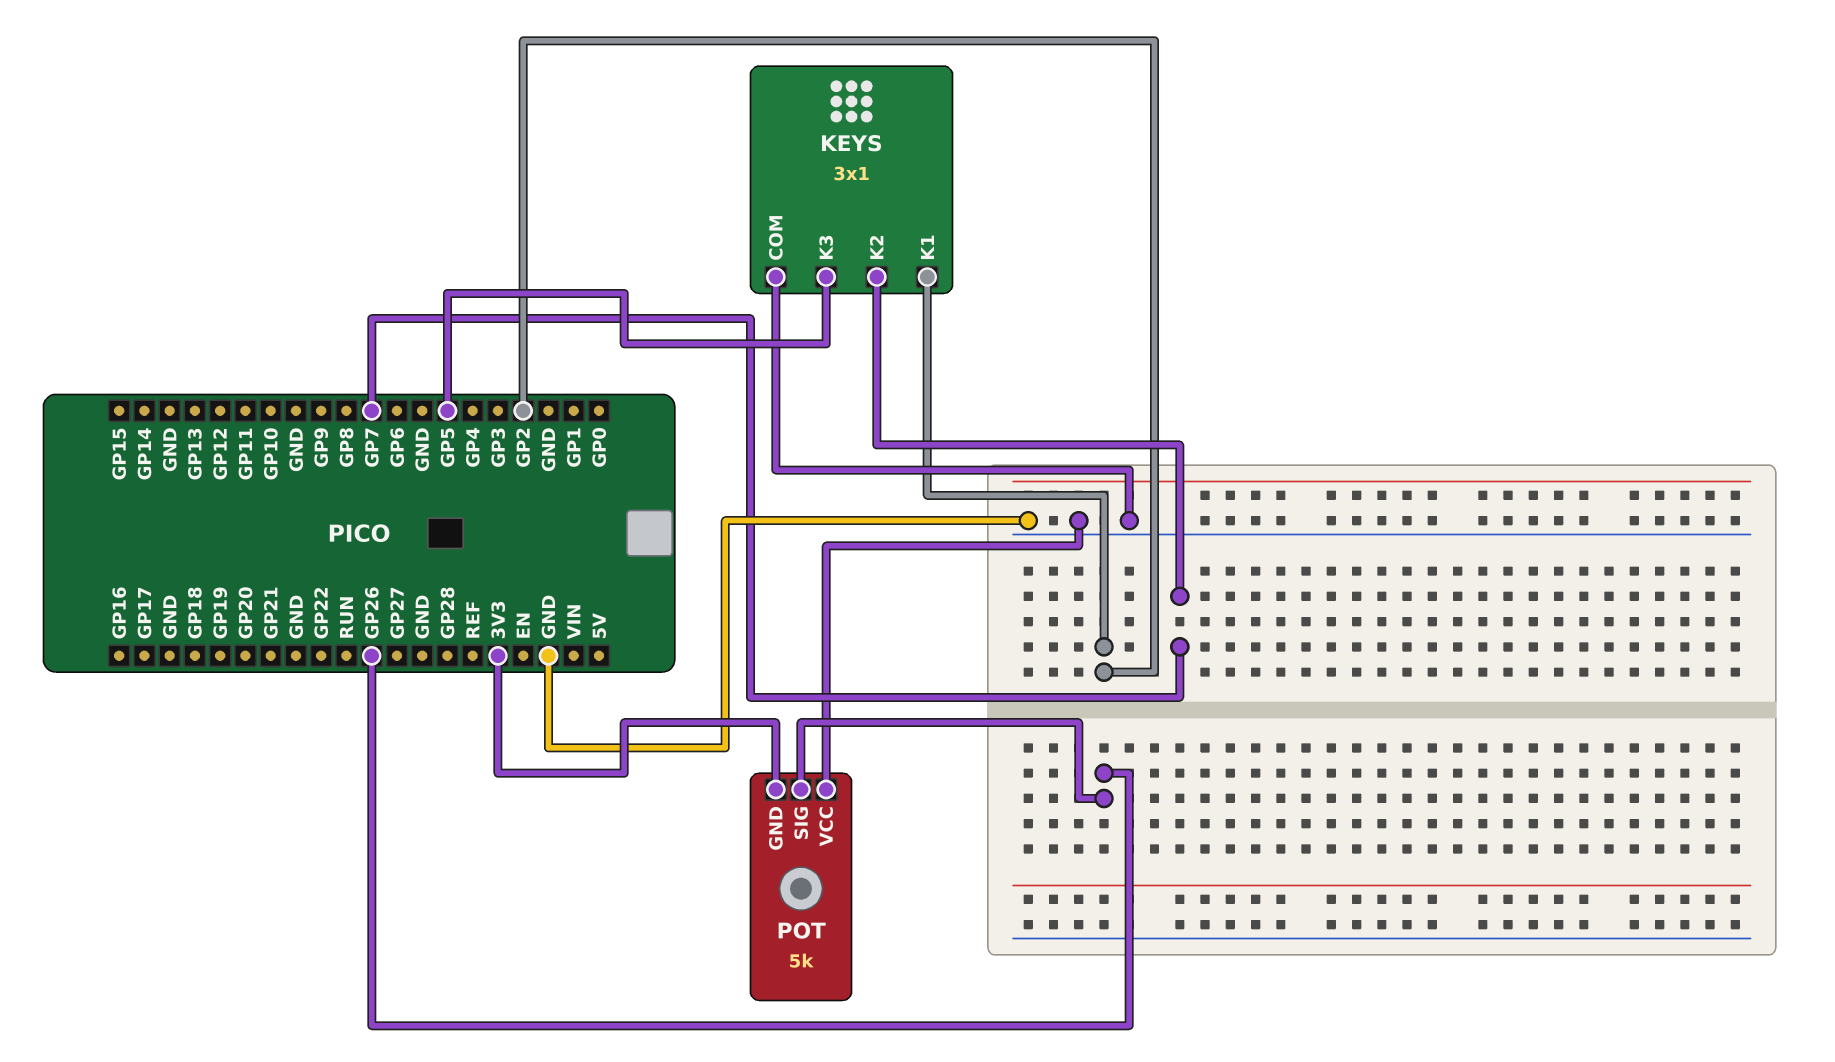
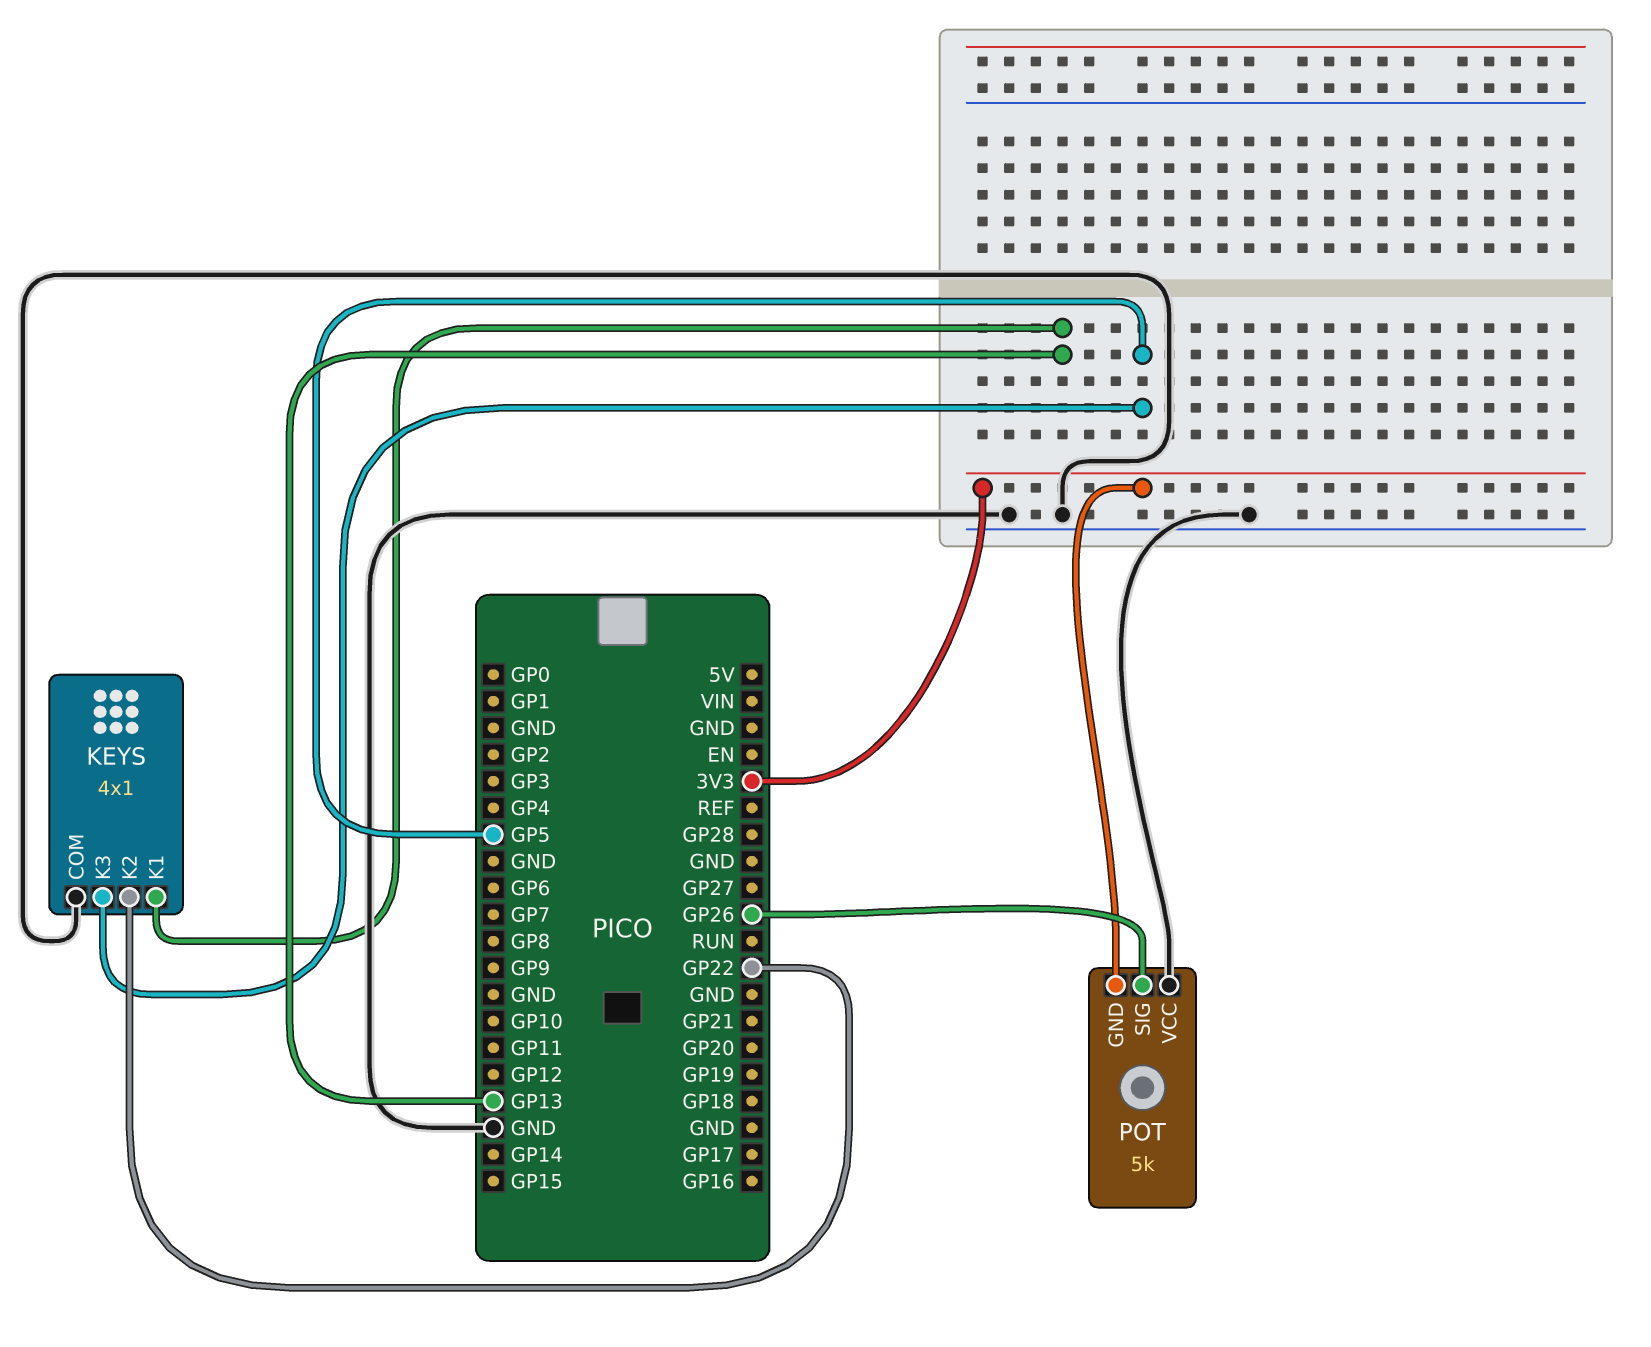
KEYS: 3x1 -> 4x1
KEYS pin K1: GP2 -> GP13
KEYS pin K2: GP7 -> GP22

